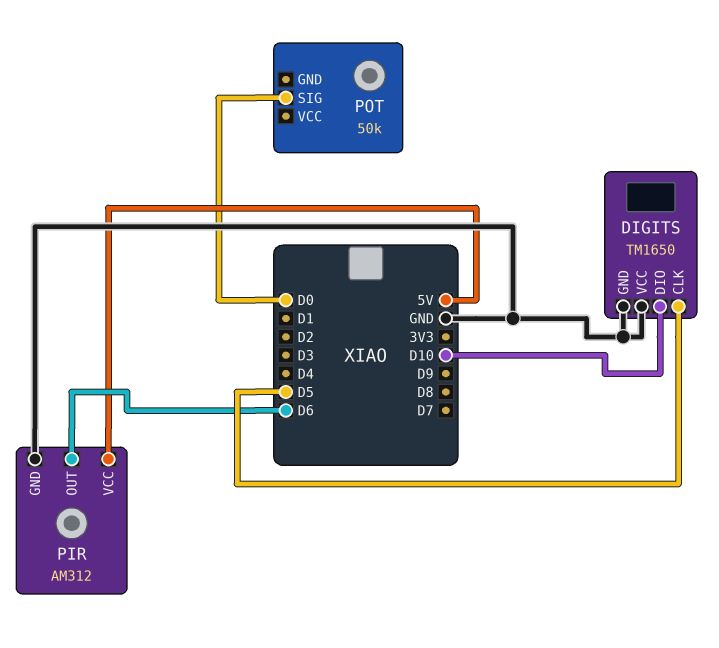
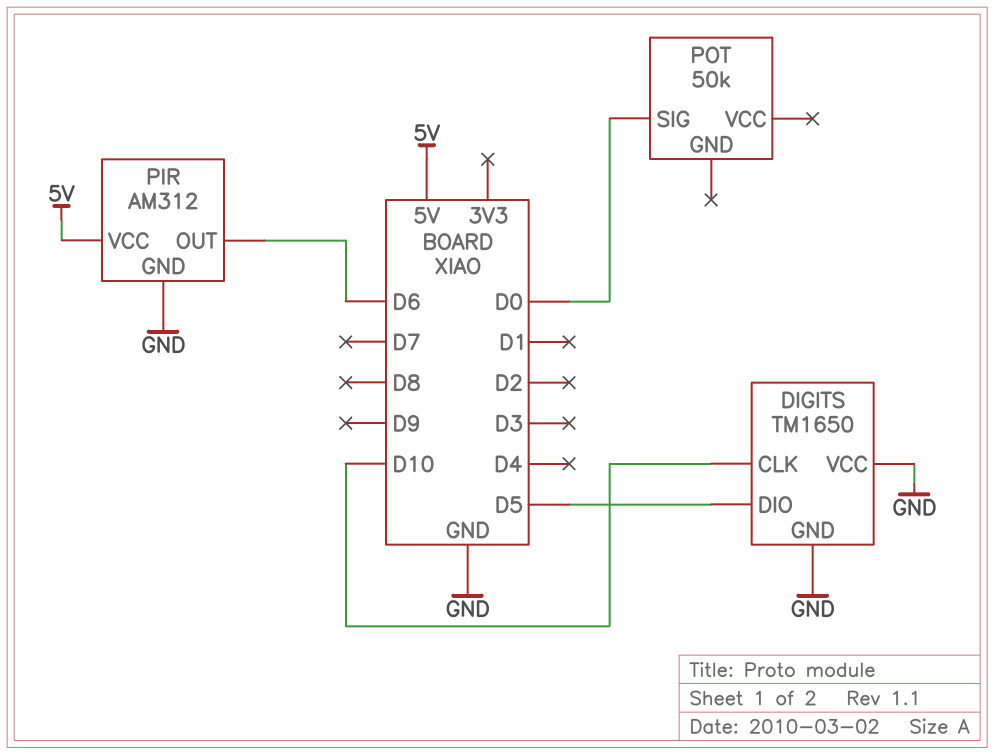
DIGITS pin CLK: D5 -> D10
DIGITS pin DIO: D10 -> D5

